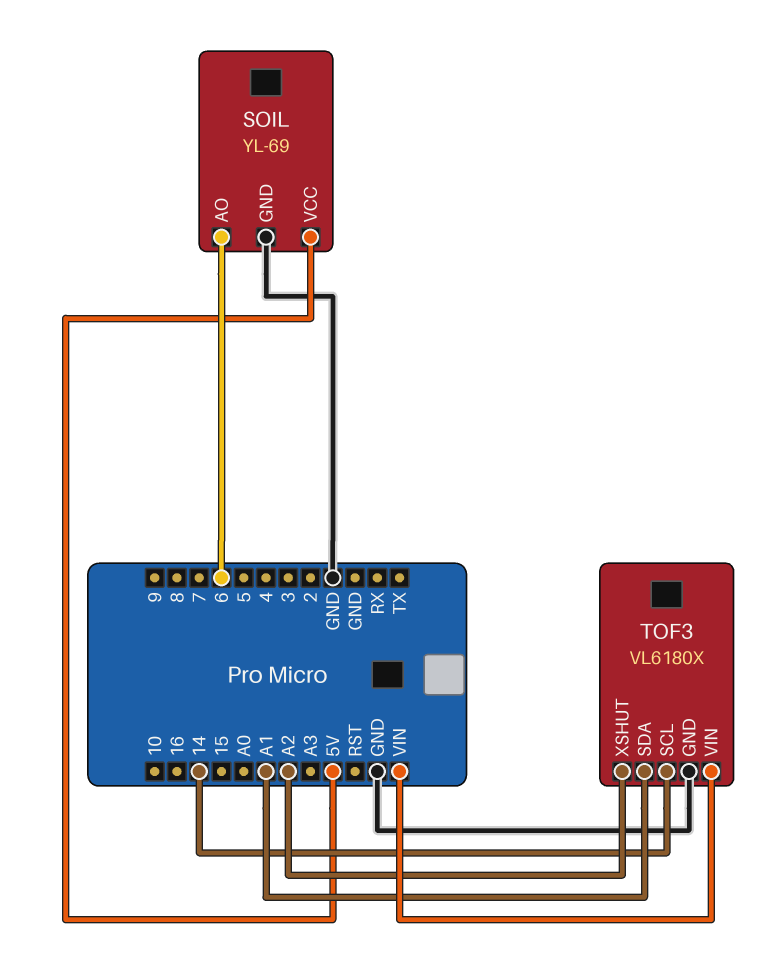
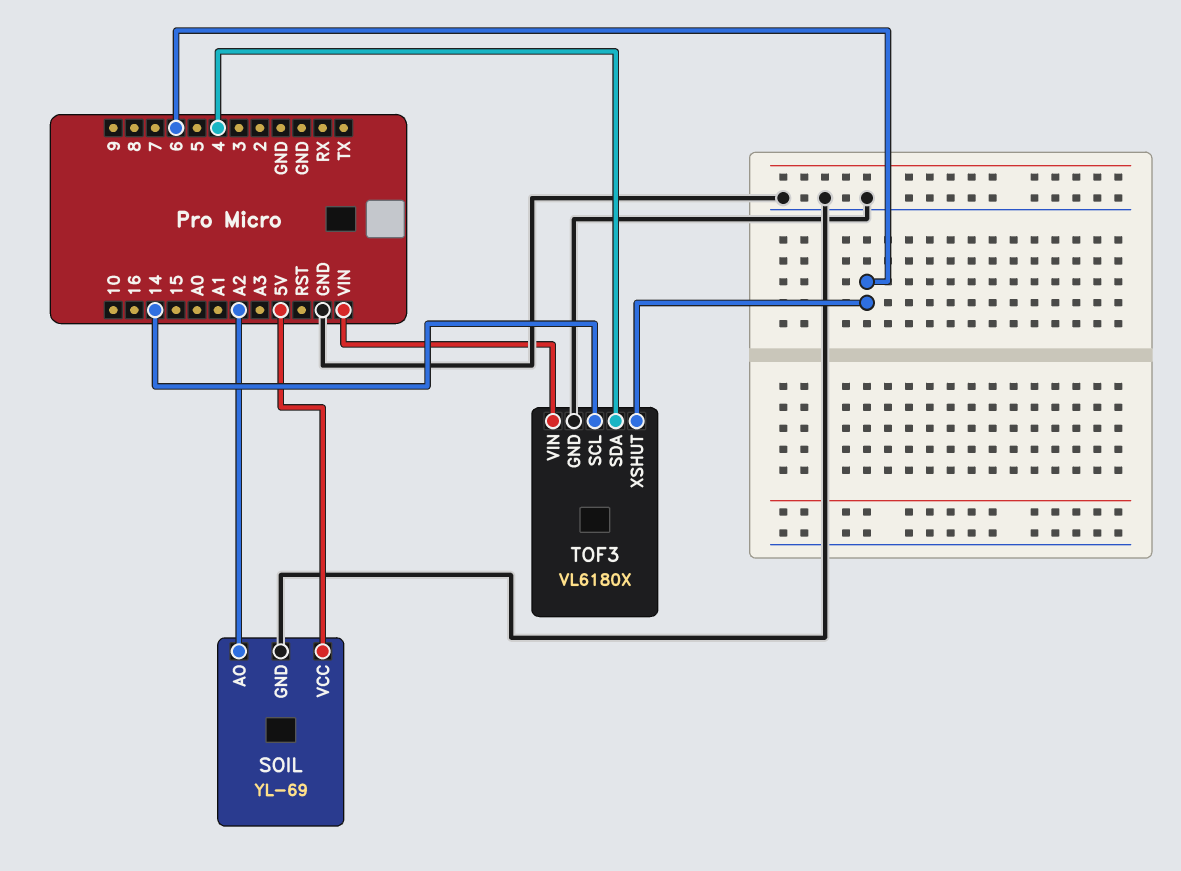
SOIL pin AO: 6 -> A2
TOF3 pin SDA: A1 -> 4
TOF3 pin XSHUT: A2 -> 6

